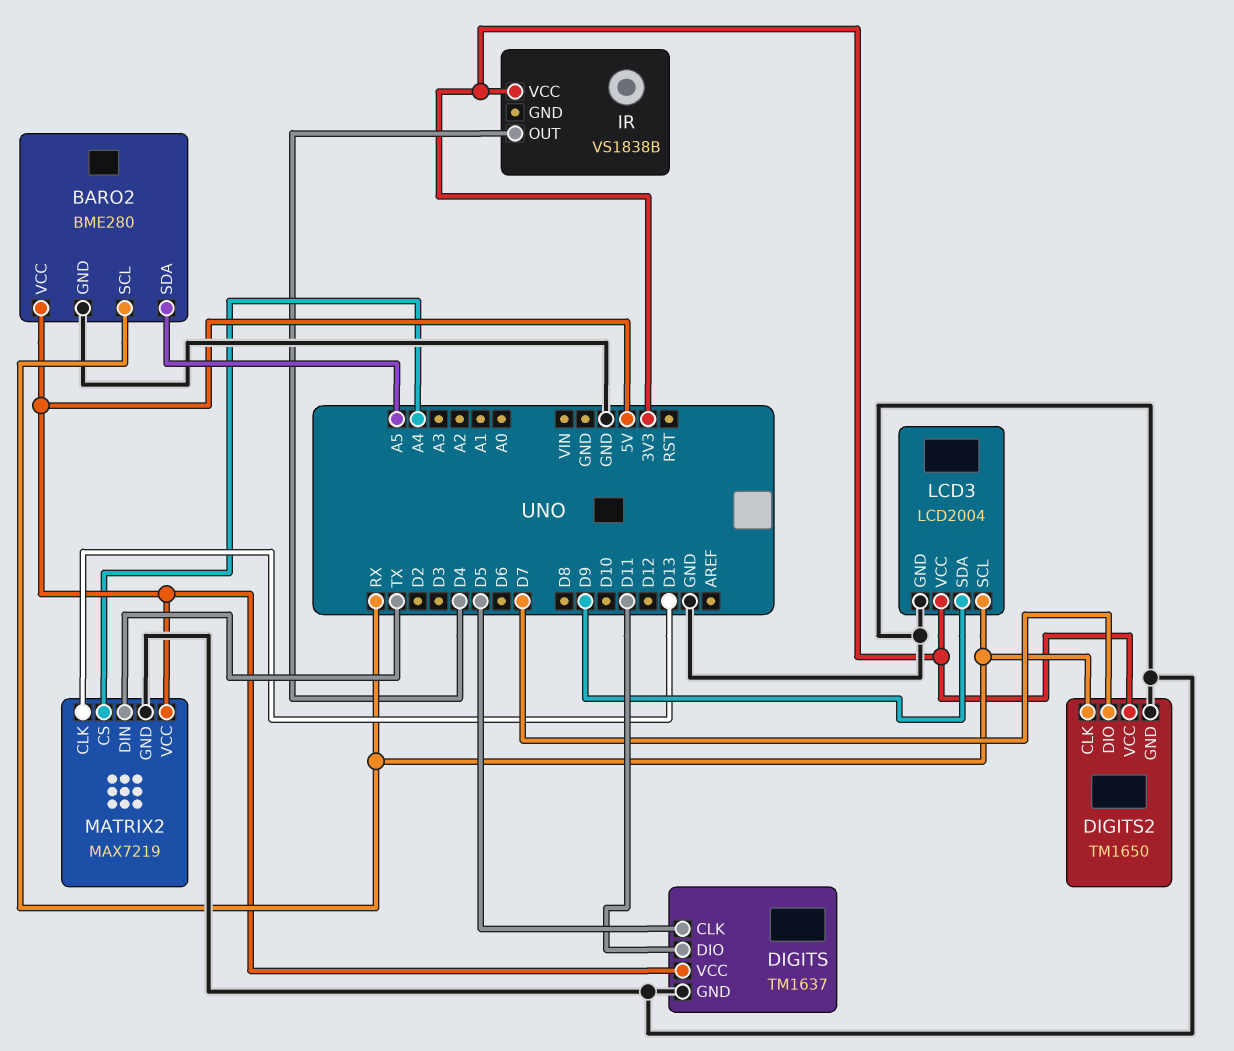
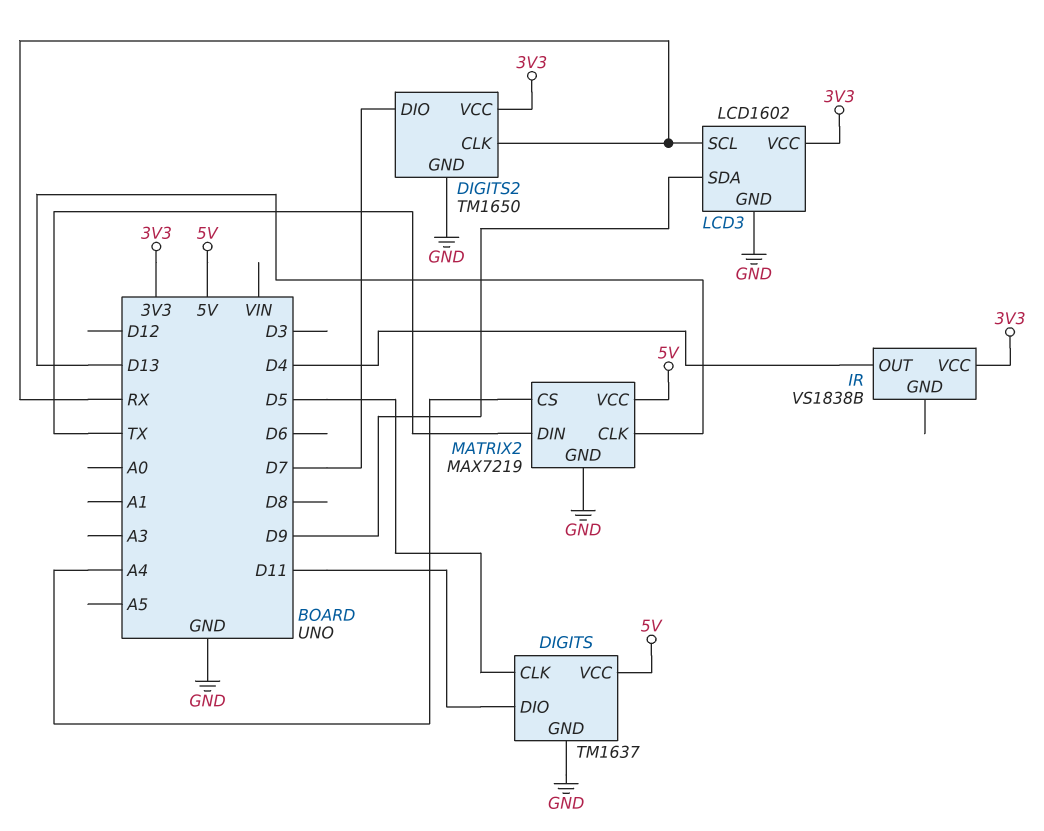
BARO2: BME280 -> none
BARO2 pin GND: GND -> none
BARO2 pin SCL: RX -> none
BARO2 pin SDA: A5 -> none
BARO2 pin VCC: 5V -> none
LCD3: LCD2004 -> LCD1602

